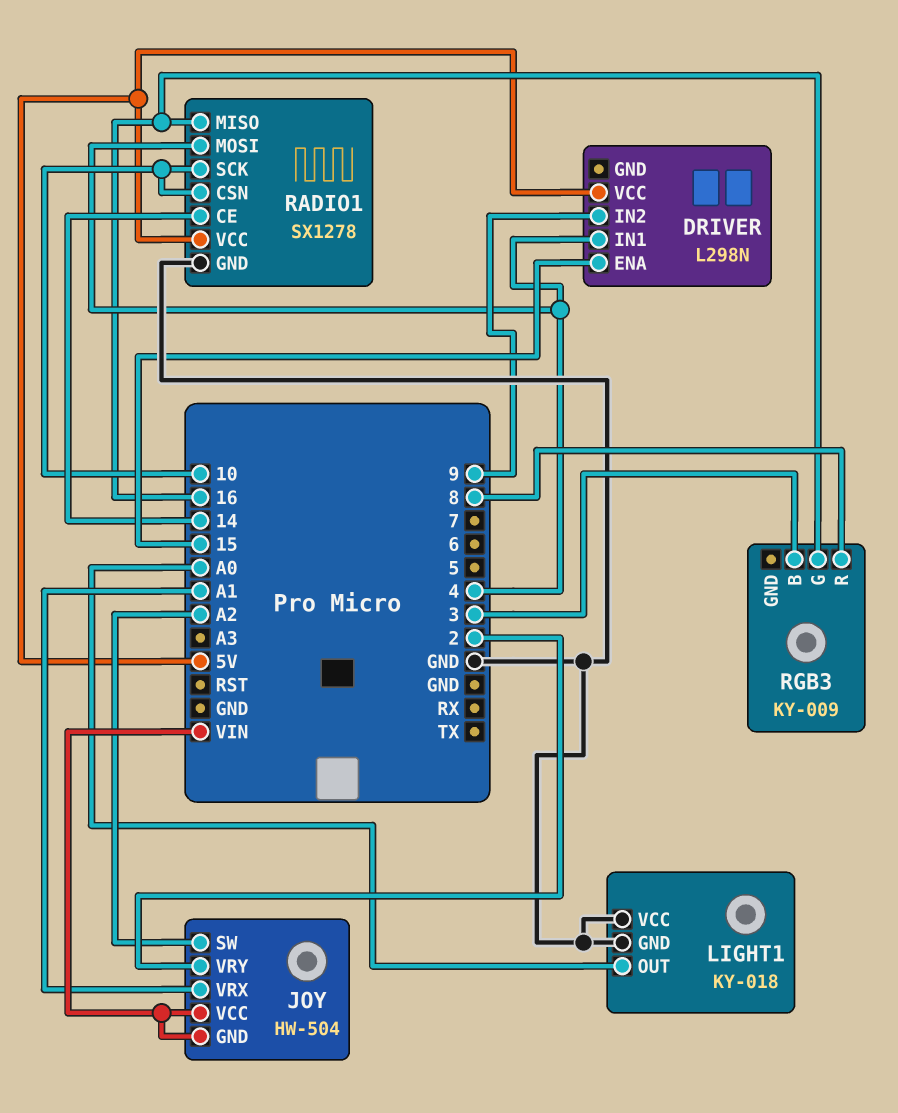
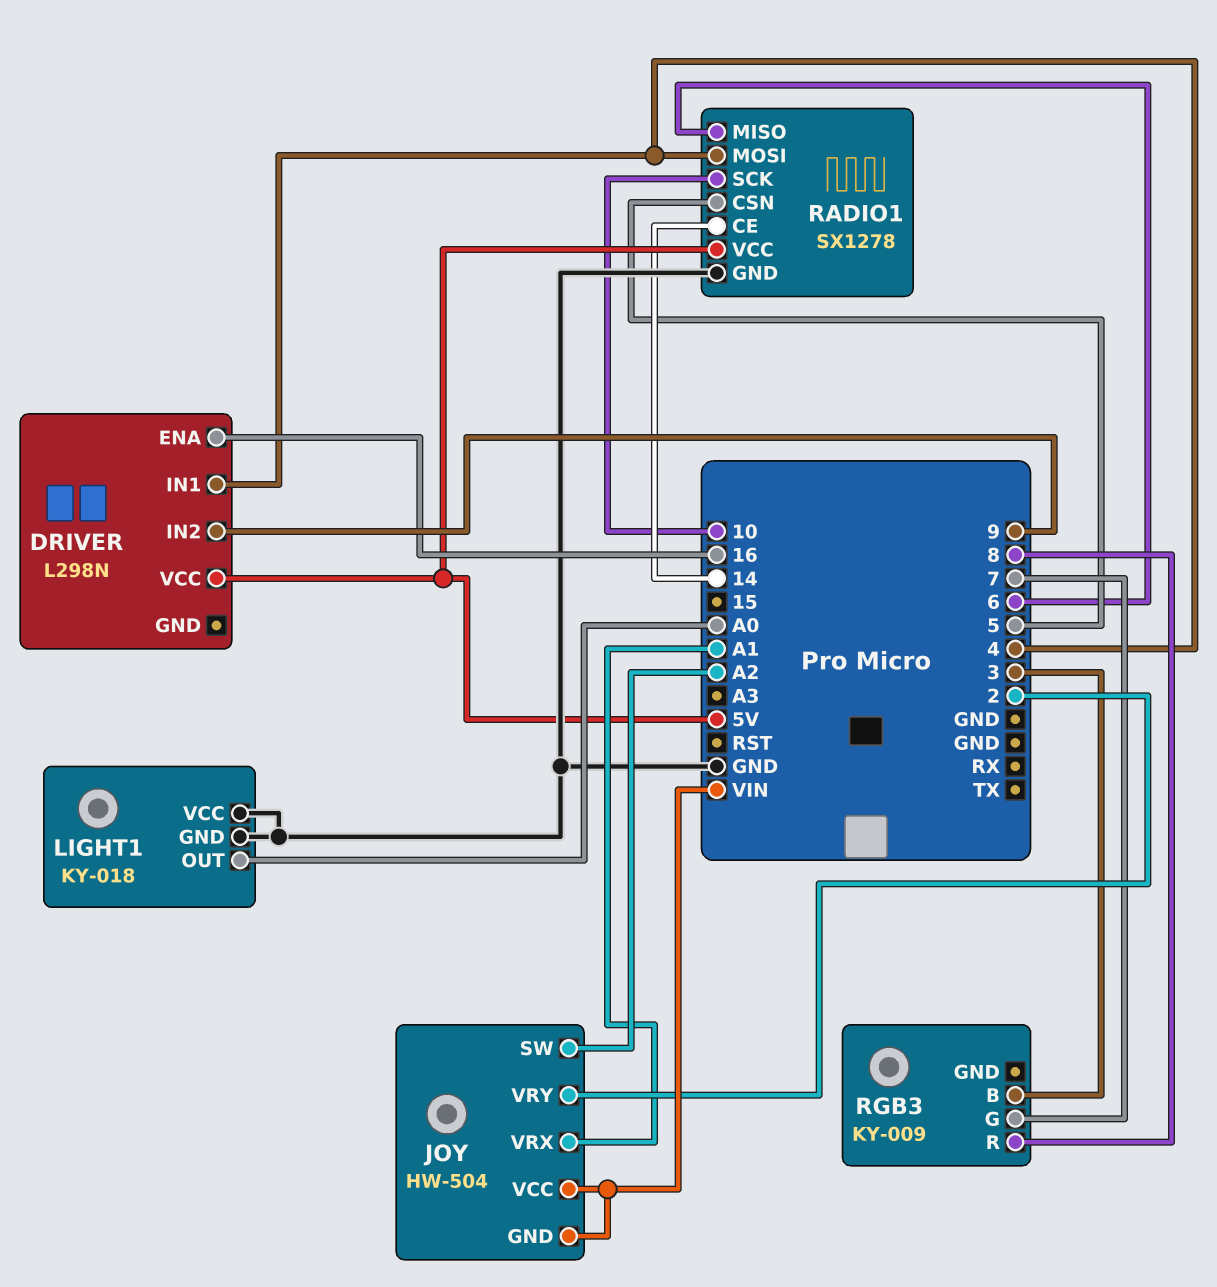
DRIVER pin ENA: 15 -> 16
RADIO1 pin CSN: 10 -> 5
RADIO1 pin MISO: 16 -> 6
RGB3 pin G: 16 -> 7

